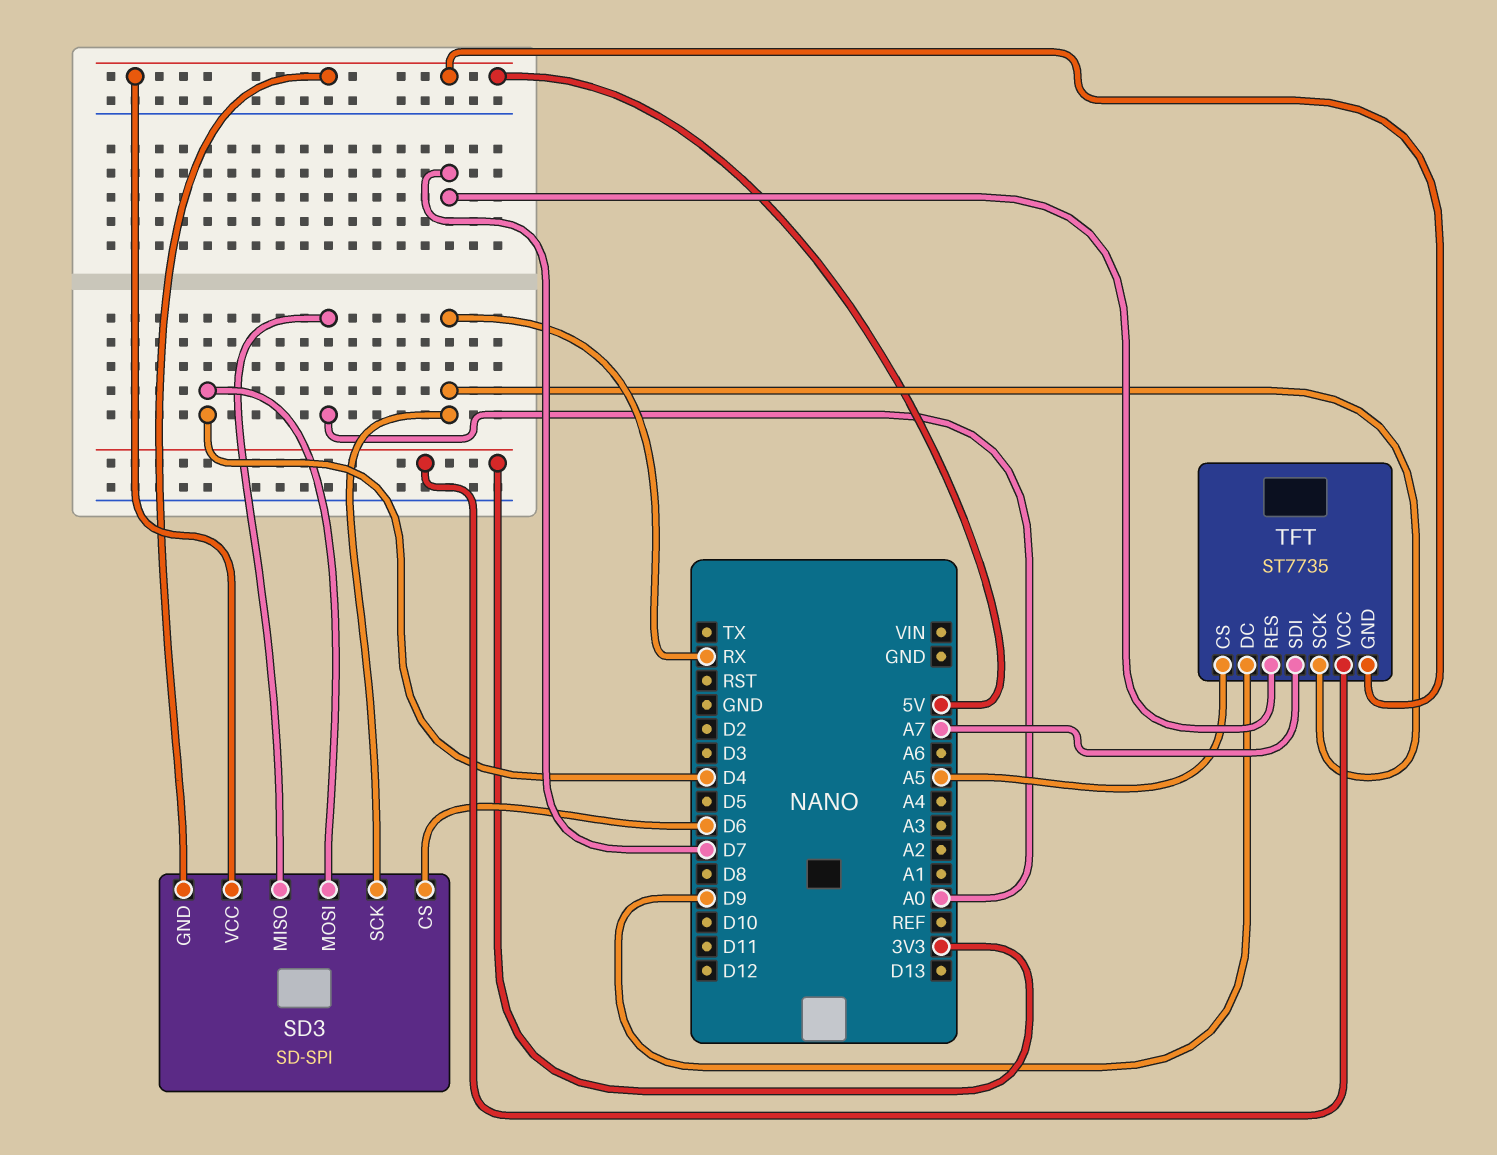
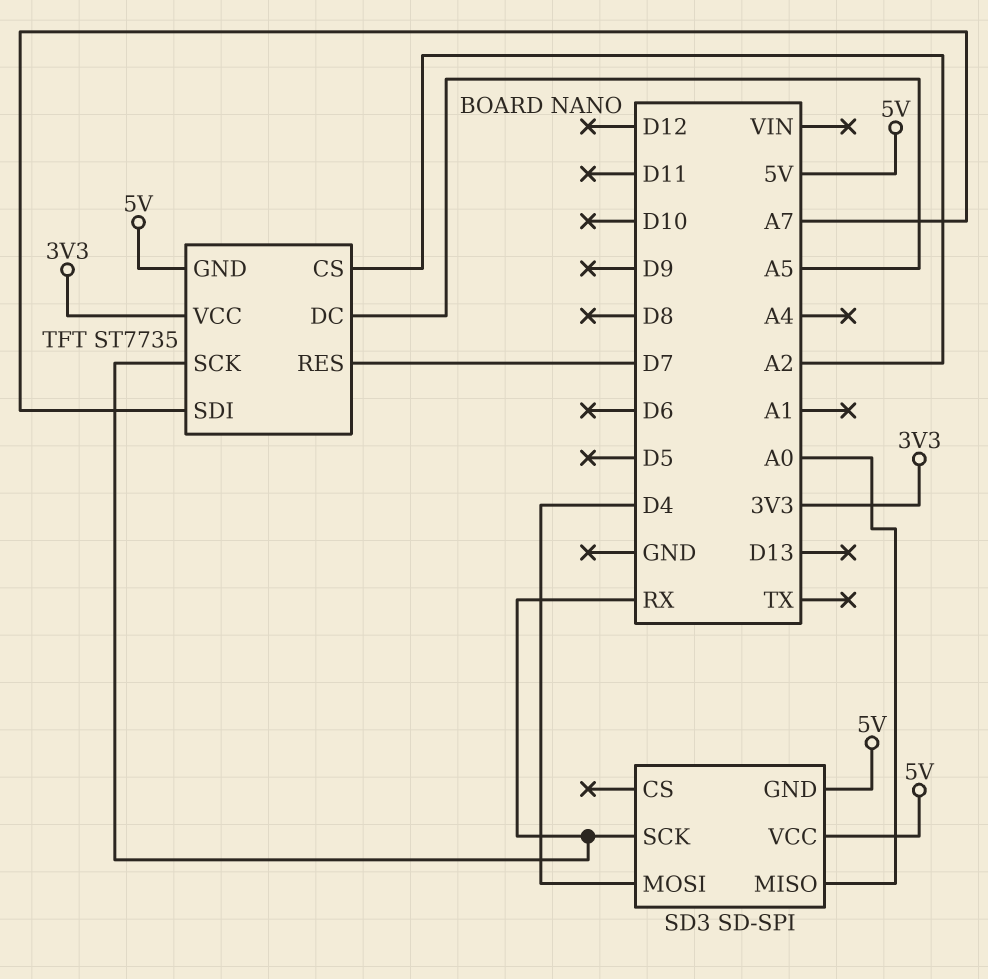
SD3 pin CS: D6 -> none
TFT pin CS: A5 -> A2
TFT pin DC: D9 -> A5

